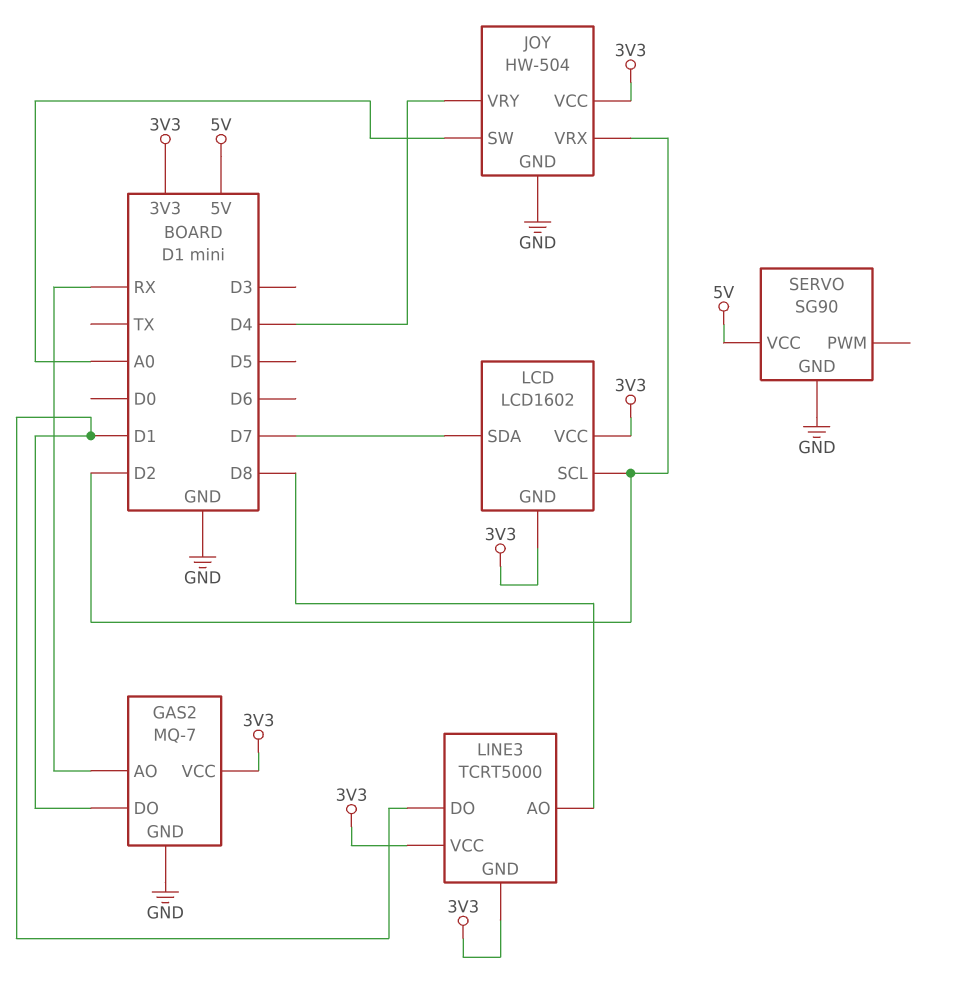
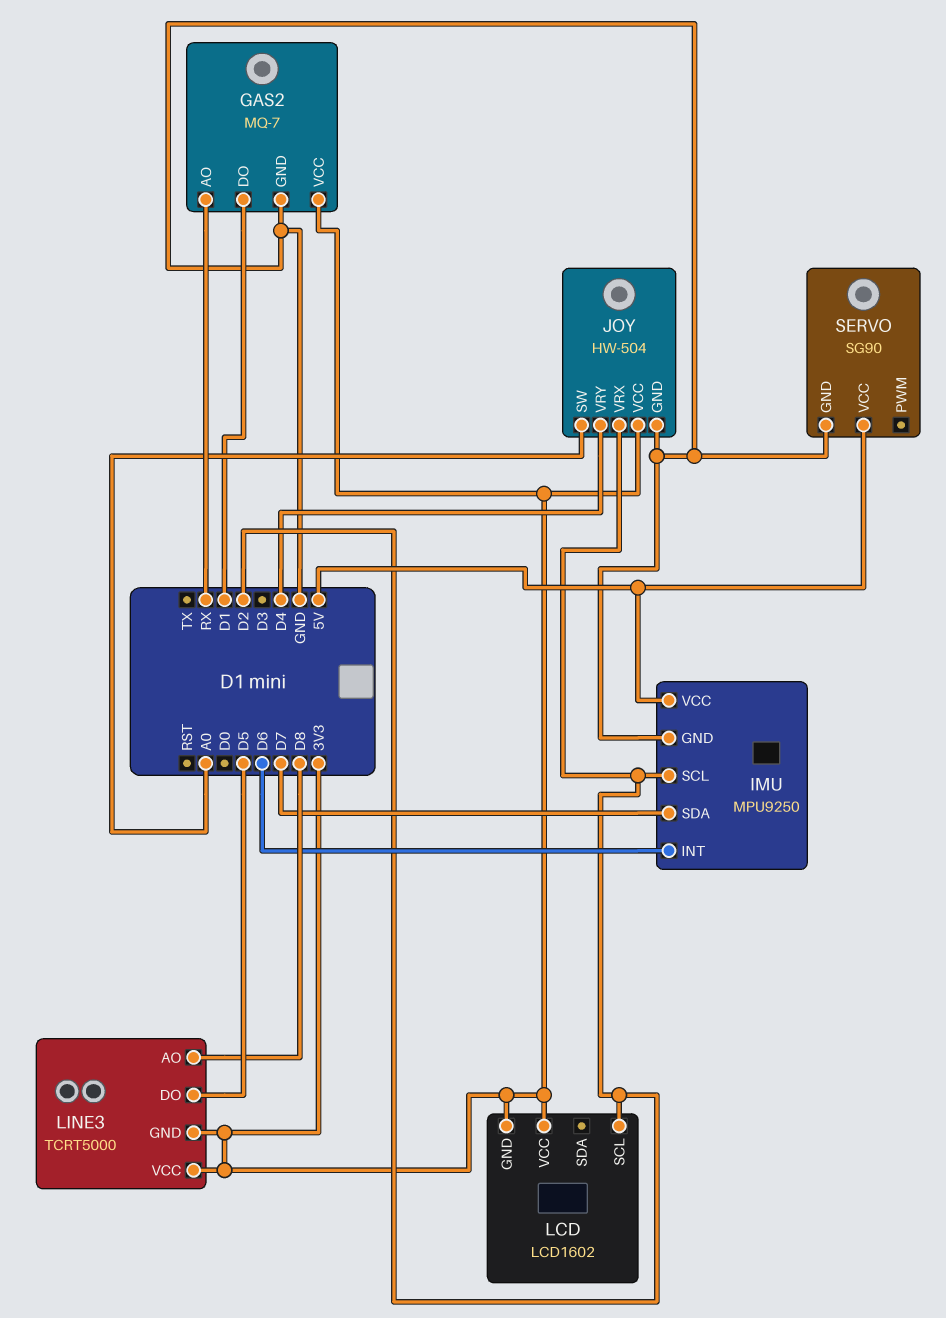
IMU: none -> MPU9250
IMU pin GND: none -> GND
IMU pin INT: none -> D6
IMU pin SCL: none -> D2
IMU pin SDA: none -> D7
IMU pin VCC: none -> 5V
LCD pin SDA: D7 -> none
LINE3 pin DO: D1 -> D5

